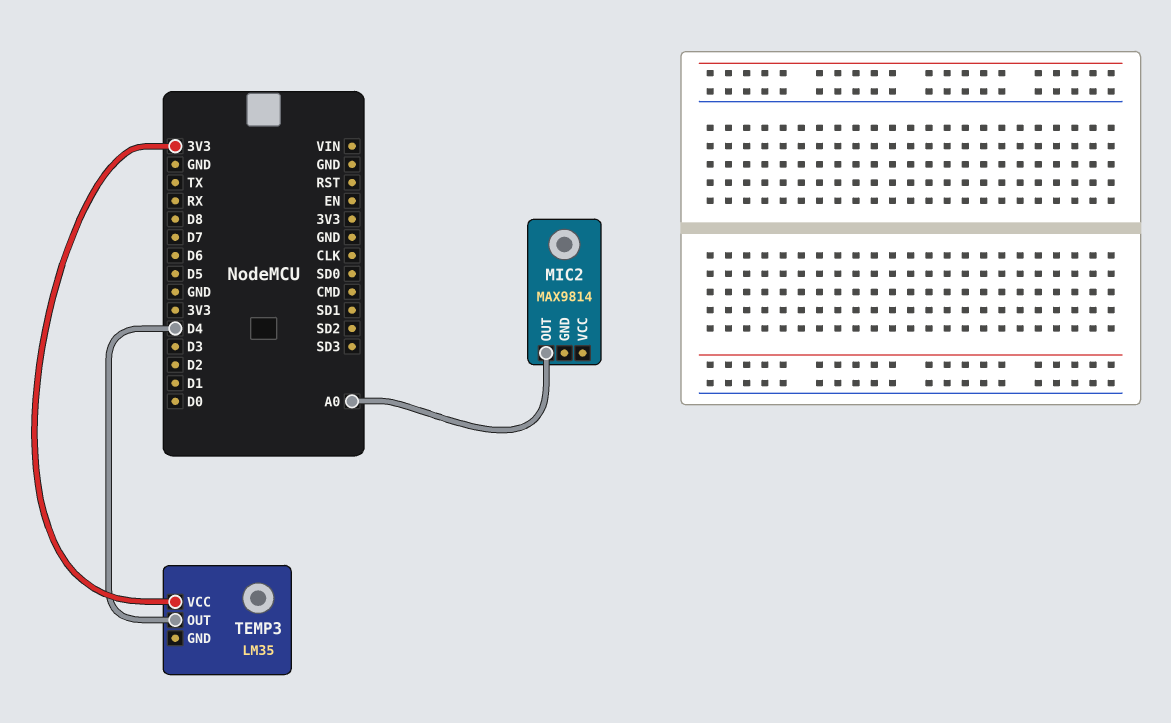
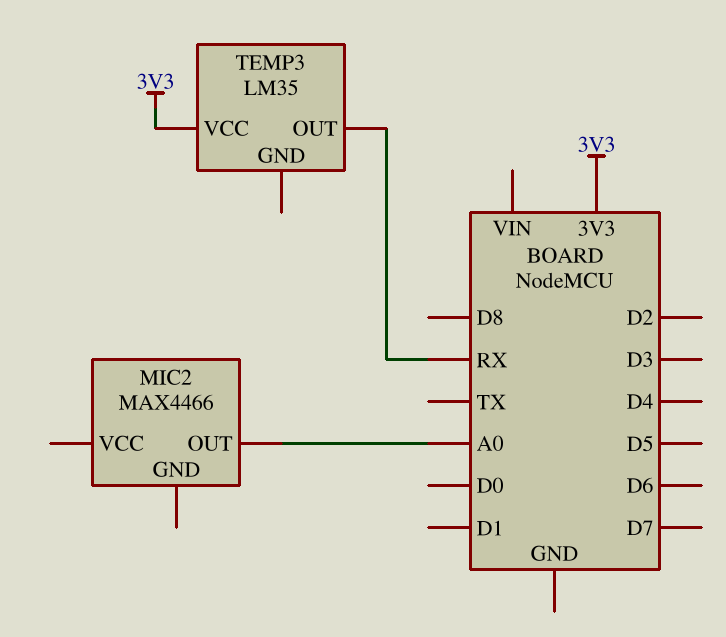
MIC2: MAX9814 -> MAX4466
TEMP3 pin OUT: D4 -> RX

